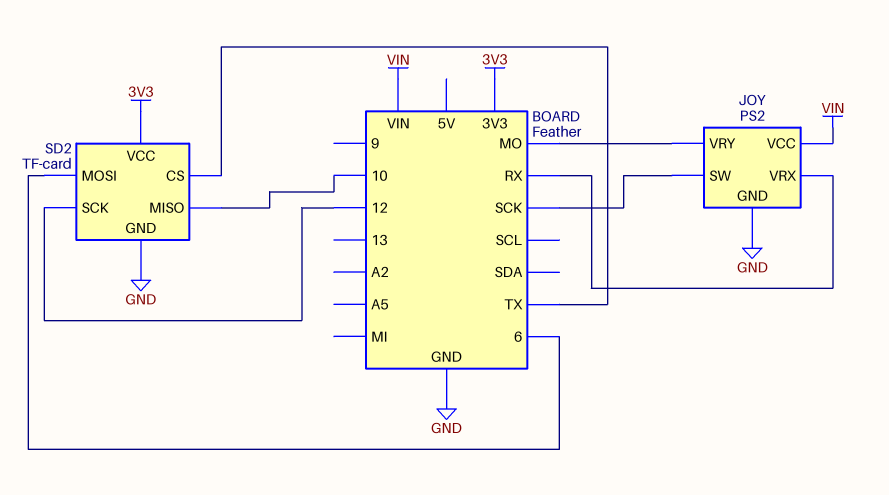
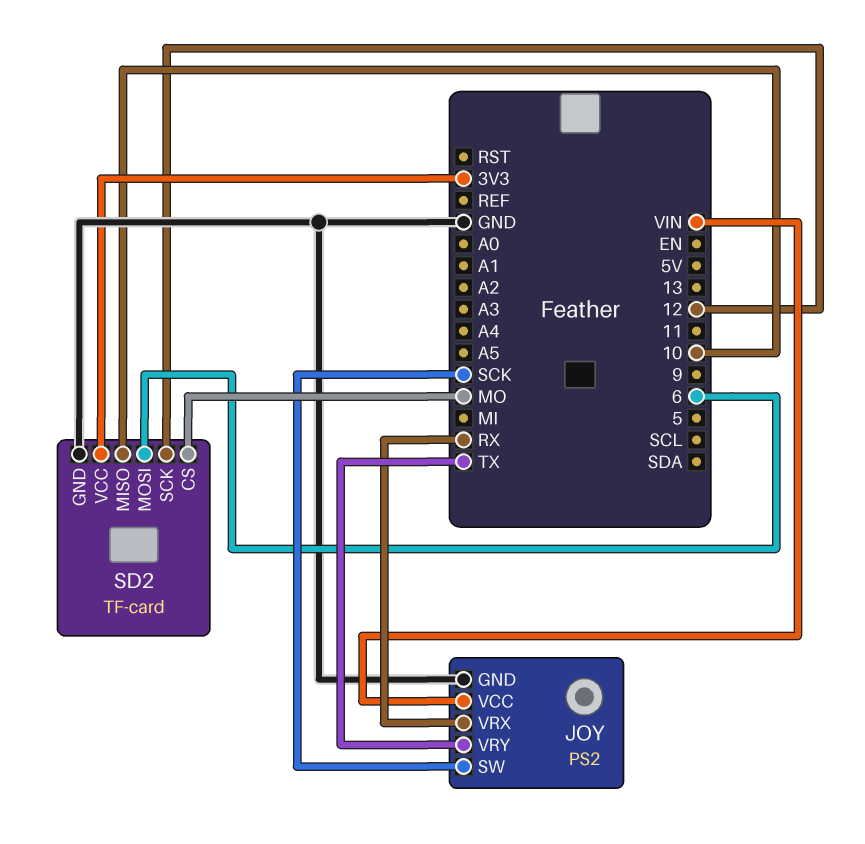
JOY pin VRY: MO -> TX
SD2 pin CS: TX -> MO

